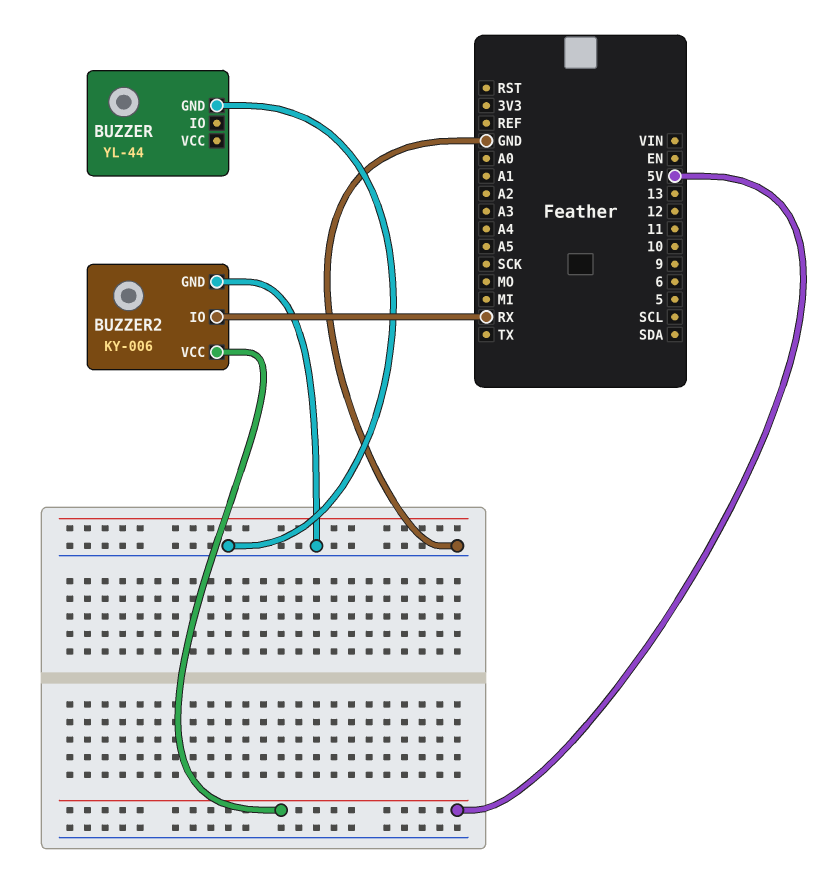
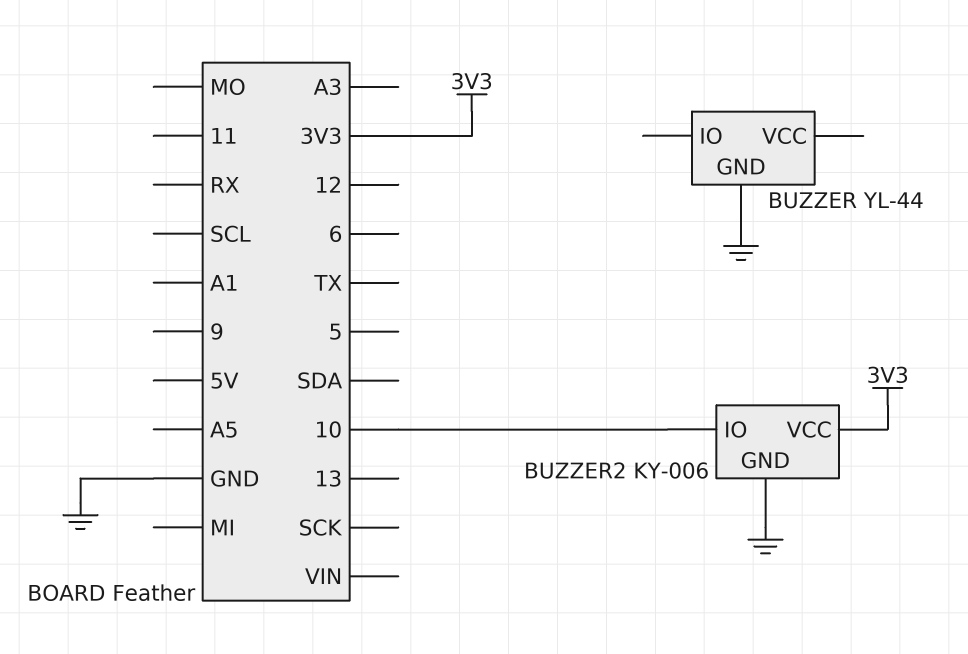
BUZZER2 pin IO: RX -> 10
BUZZER2 pin VCC: 5V -> 3V3

